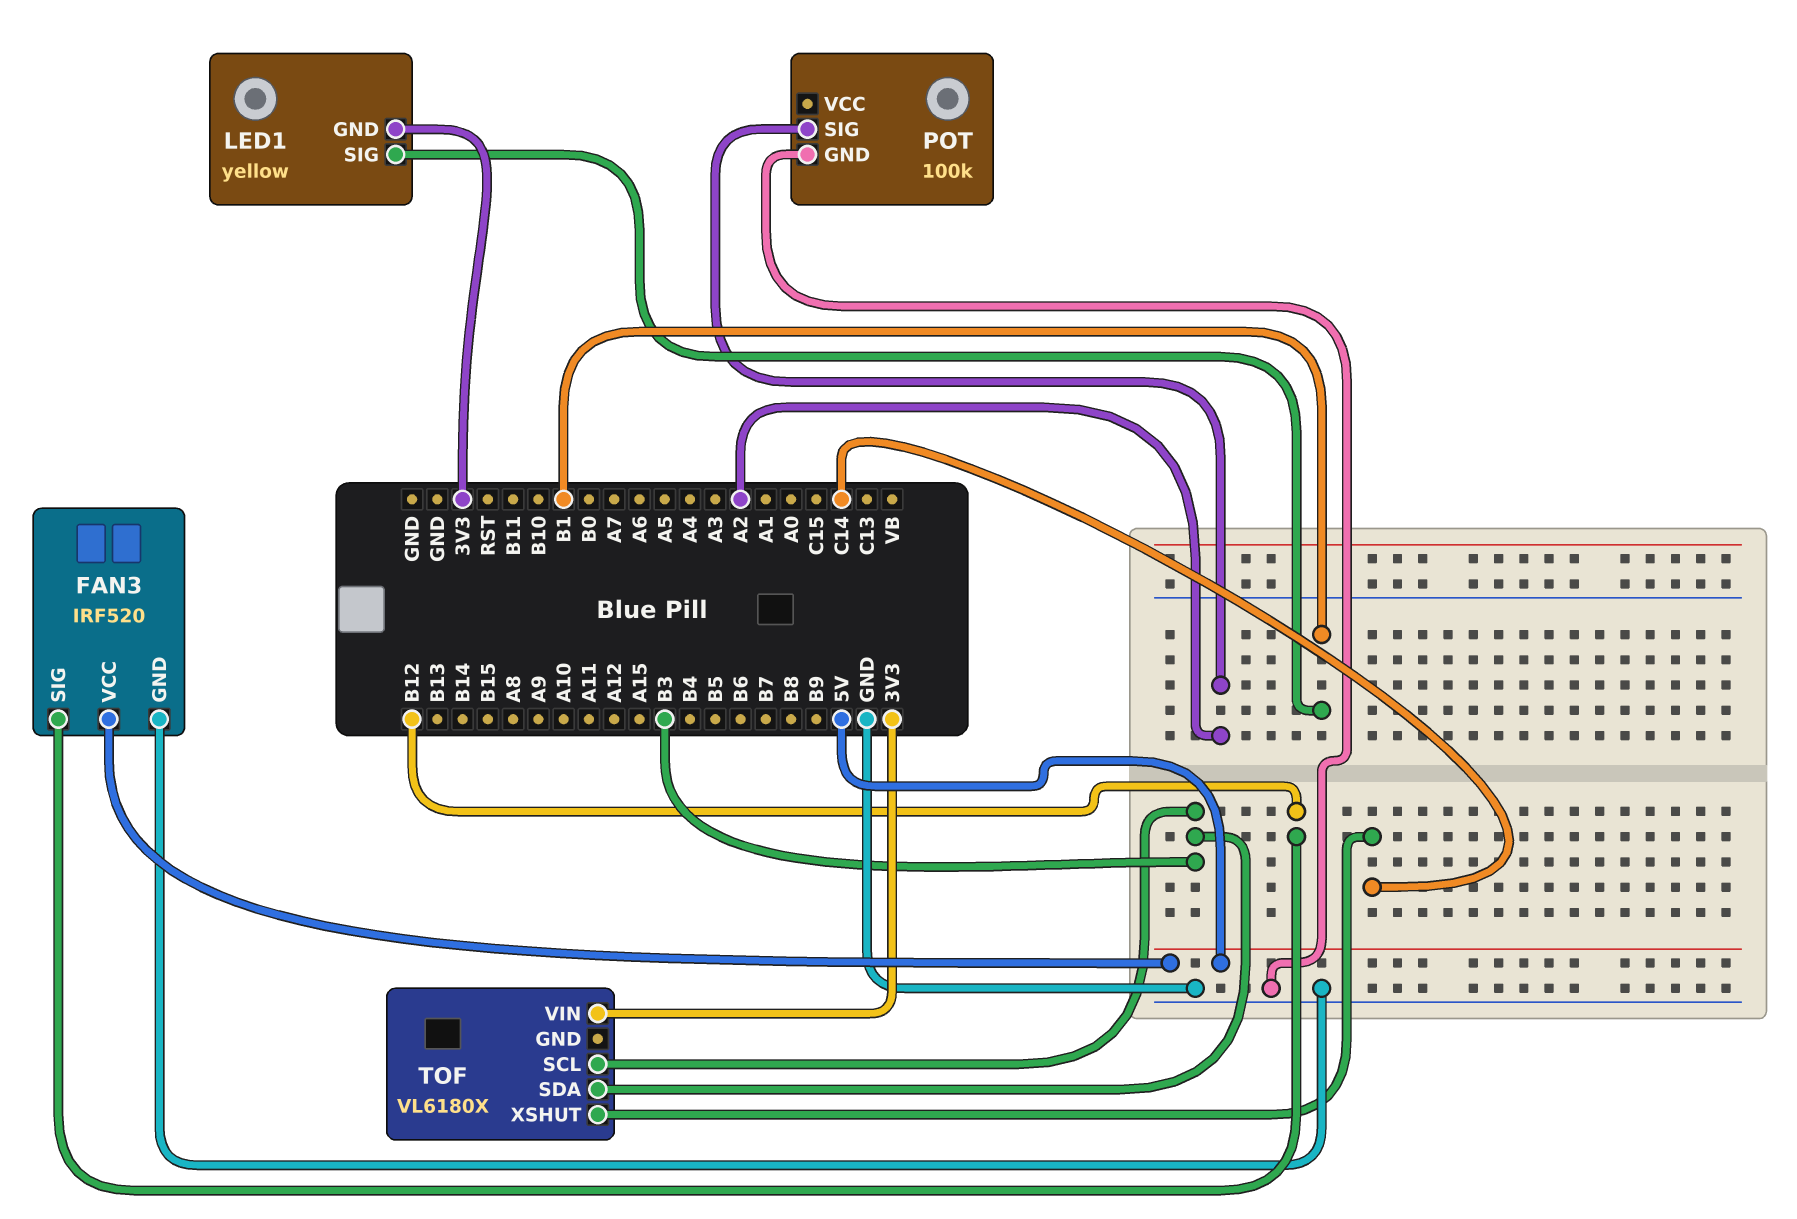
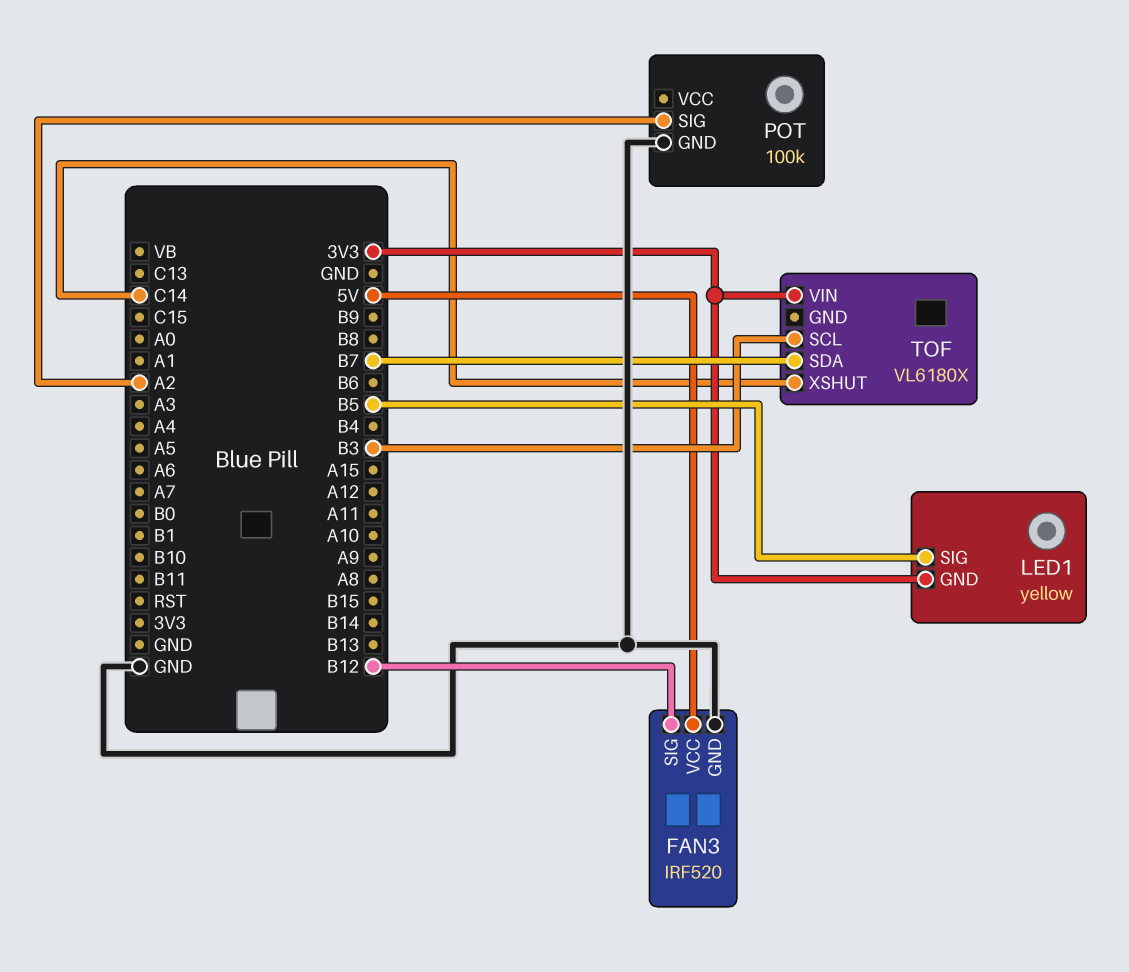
LED1 pin SIG: B1 -> B5
TOF pin SDA: B3 -> B7

